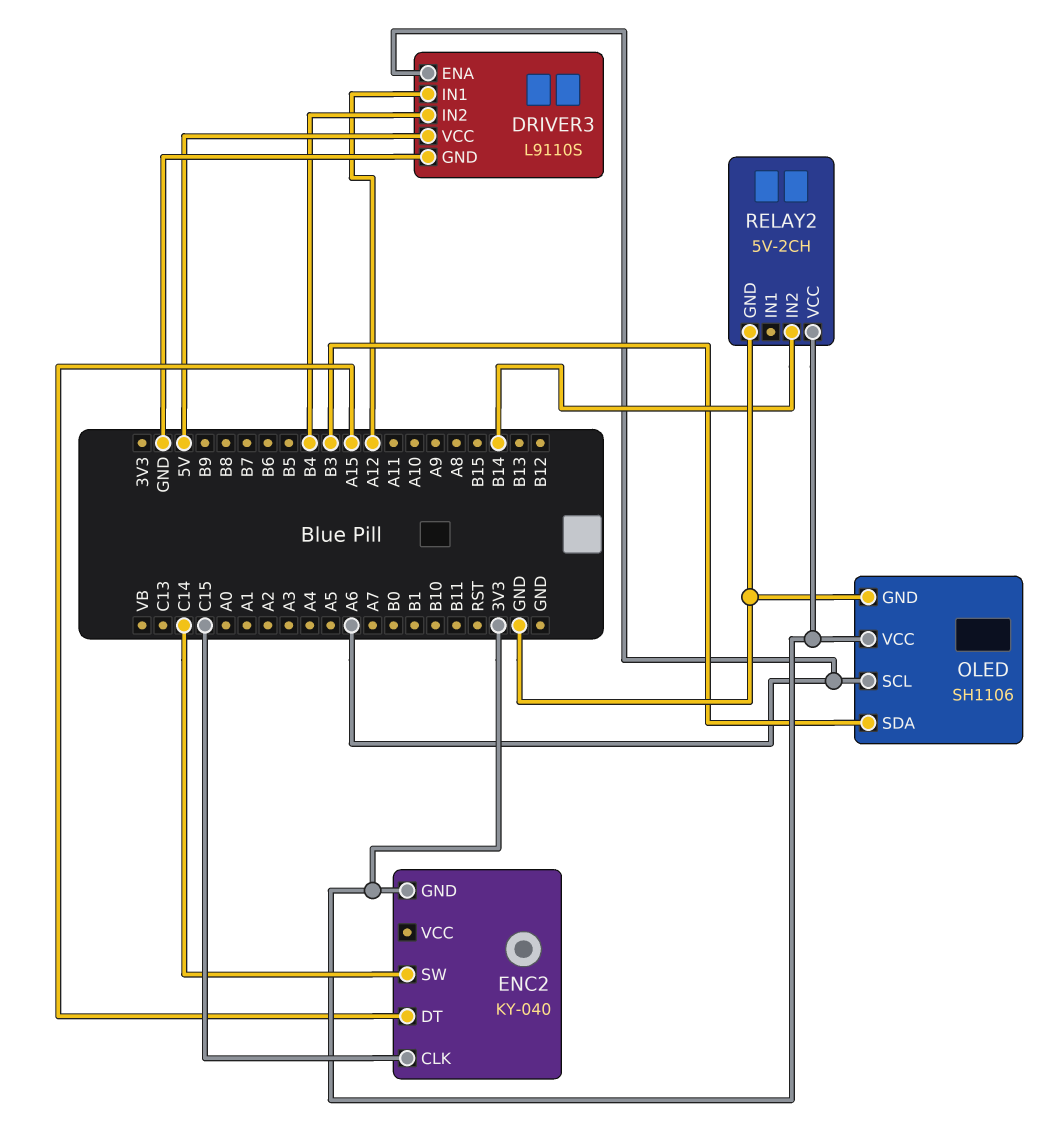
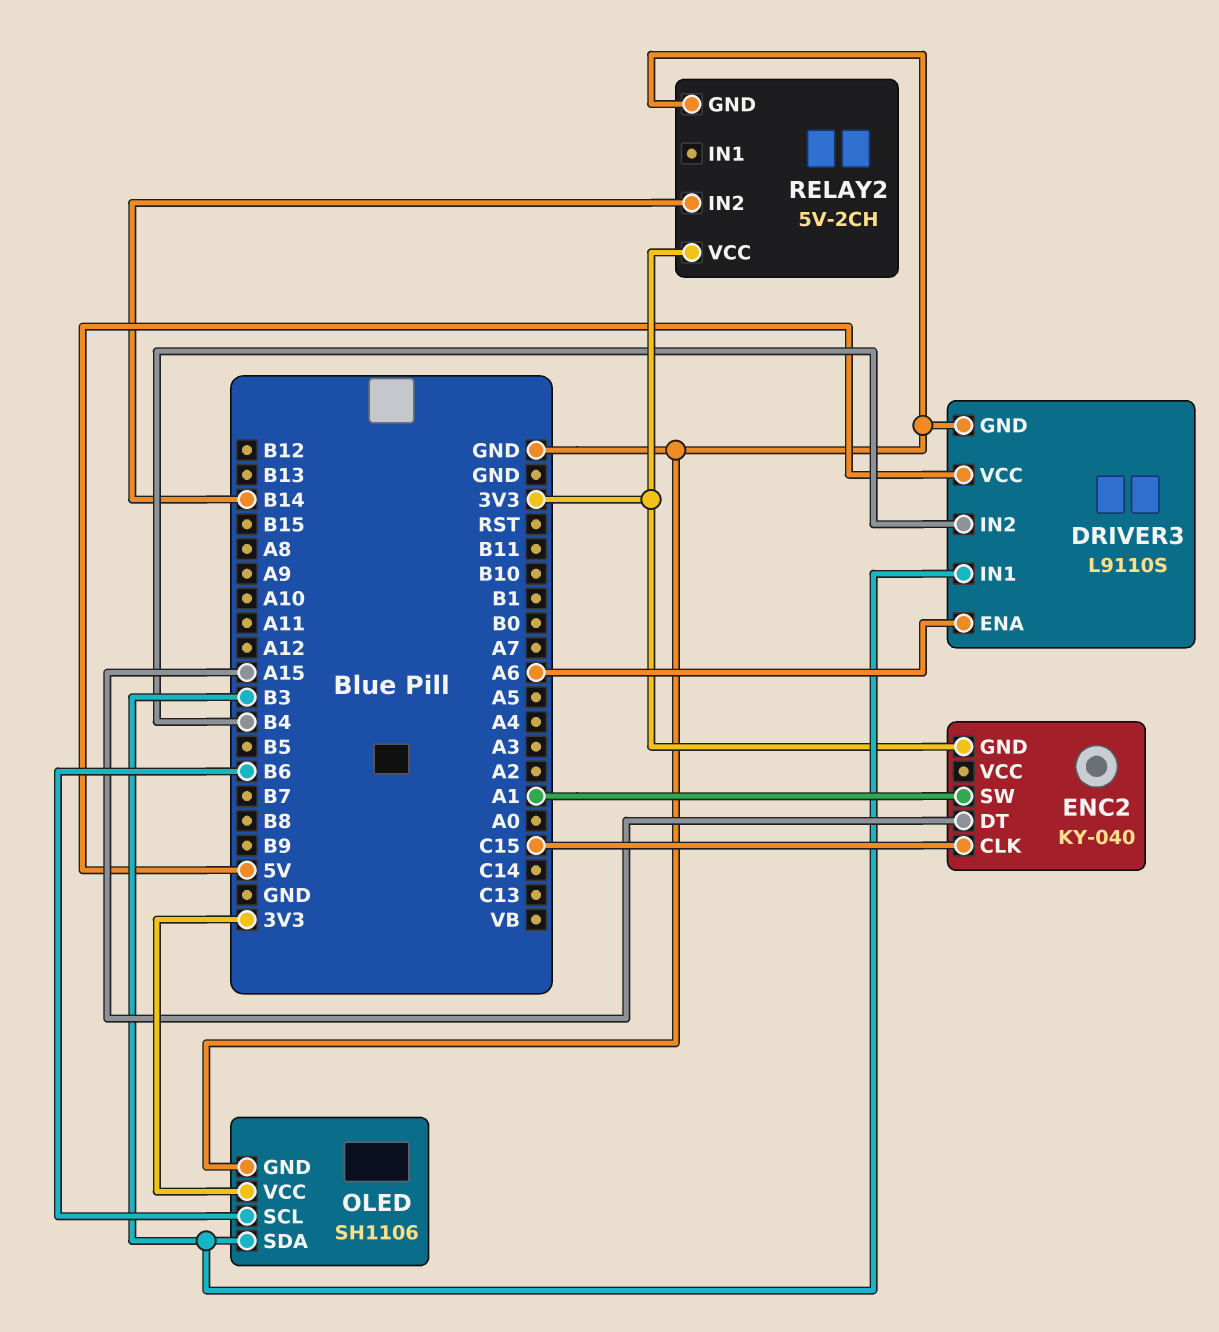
DRIVER3 pin IN1: A12 -> B3
ENC2 pin SW: C14 -> A1
OLED pin SCL: A6 -> B6

